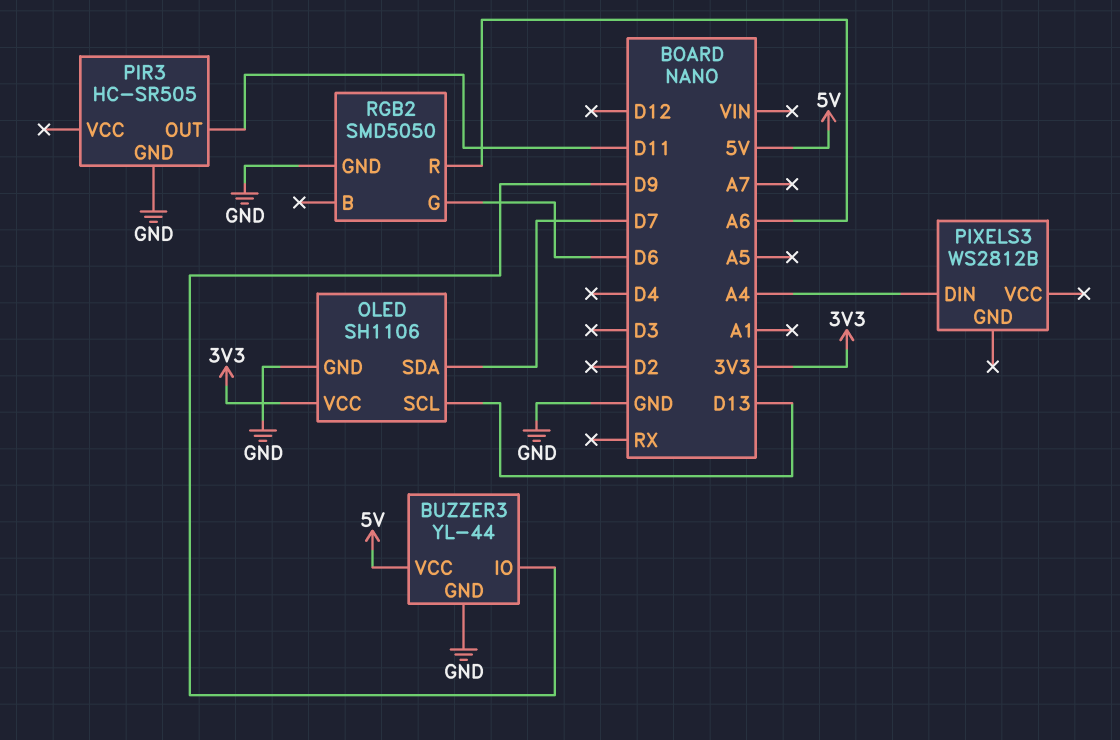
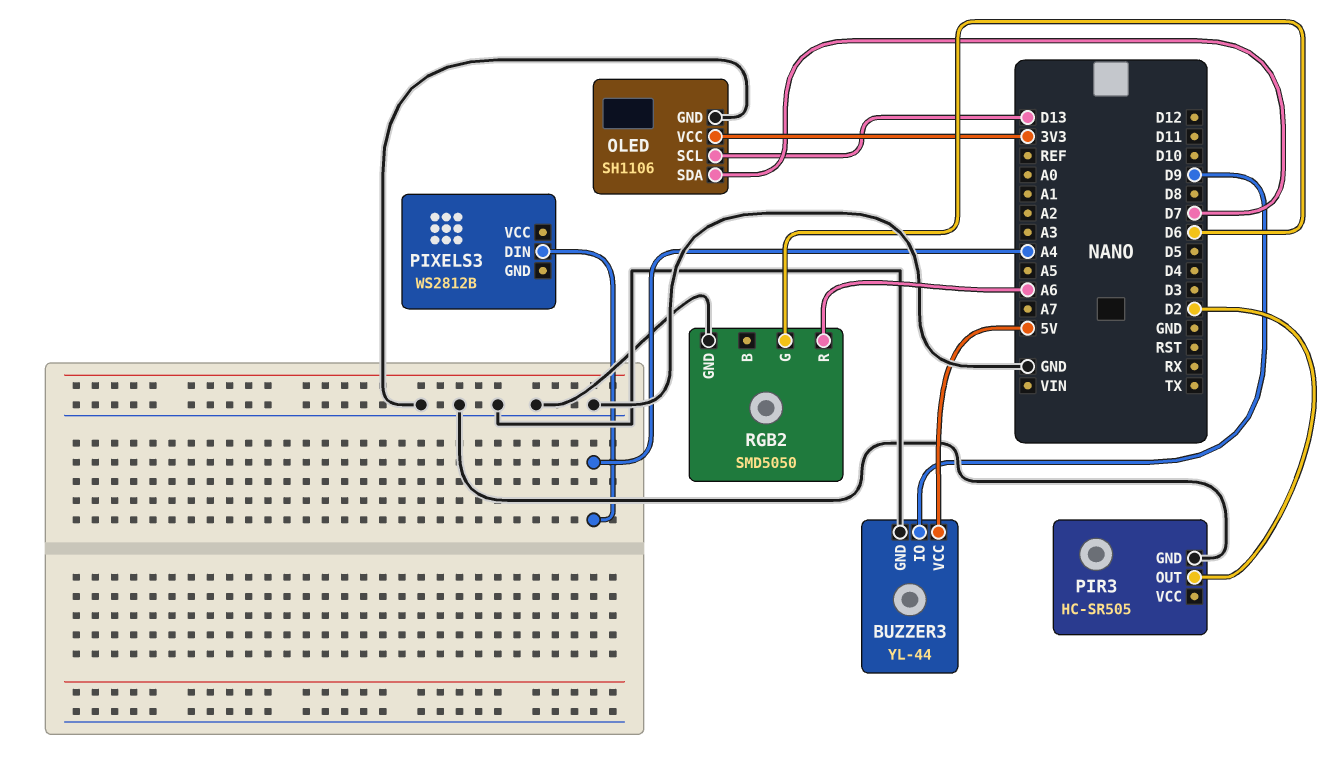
PIR3 pin OUT: D11 -> D2

